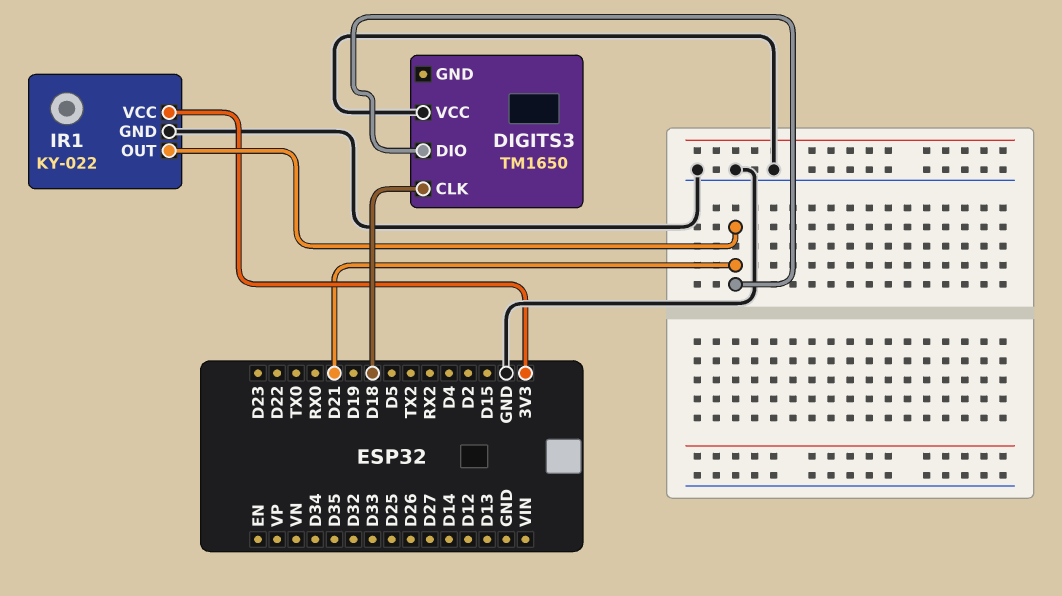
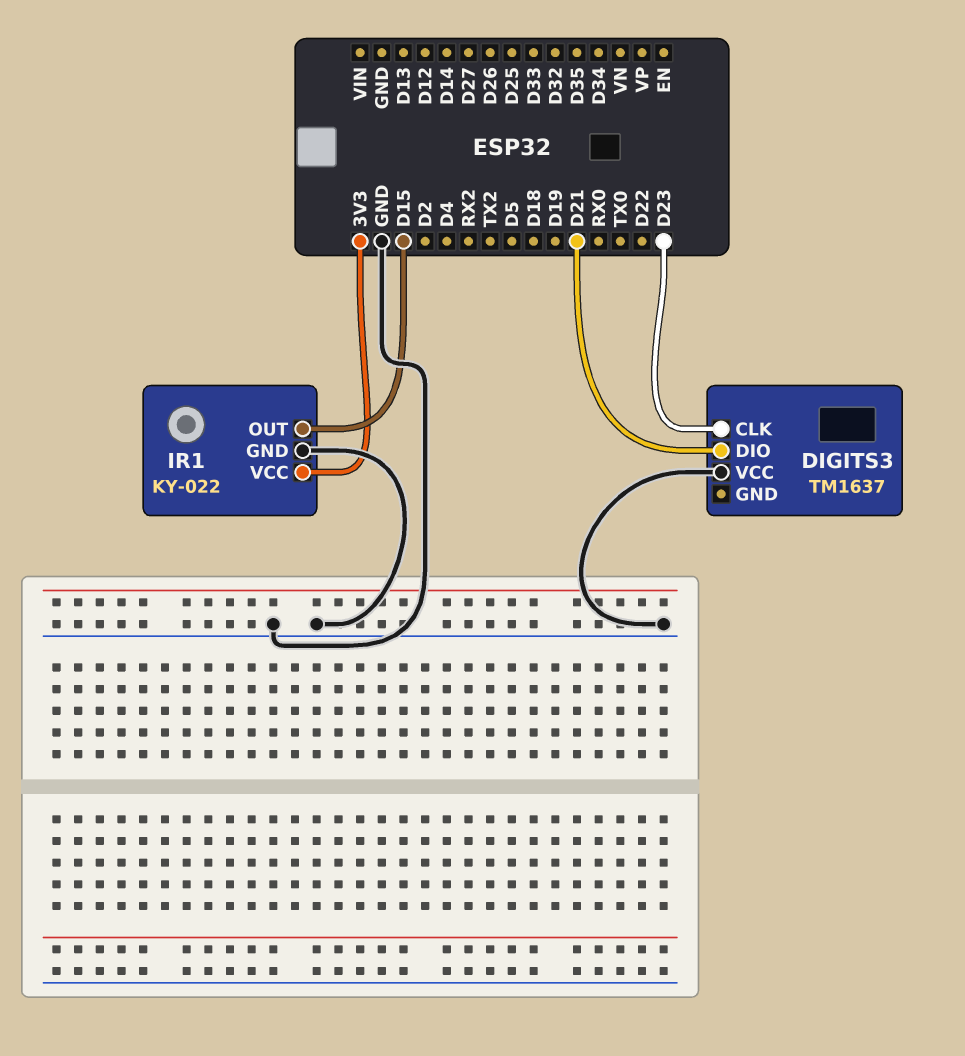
DIGITS3: TM1650 -> TM1637
DIGITS3 pin CLK: D18 -> D23
IR1 pin OUT: D21 -> D15

